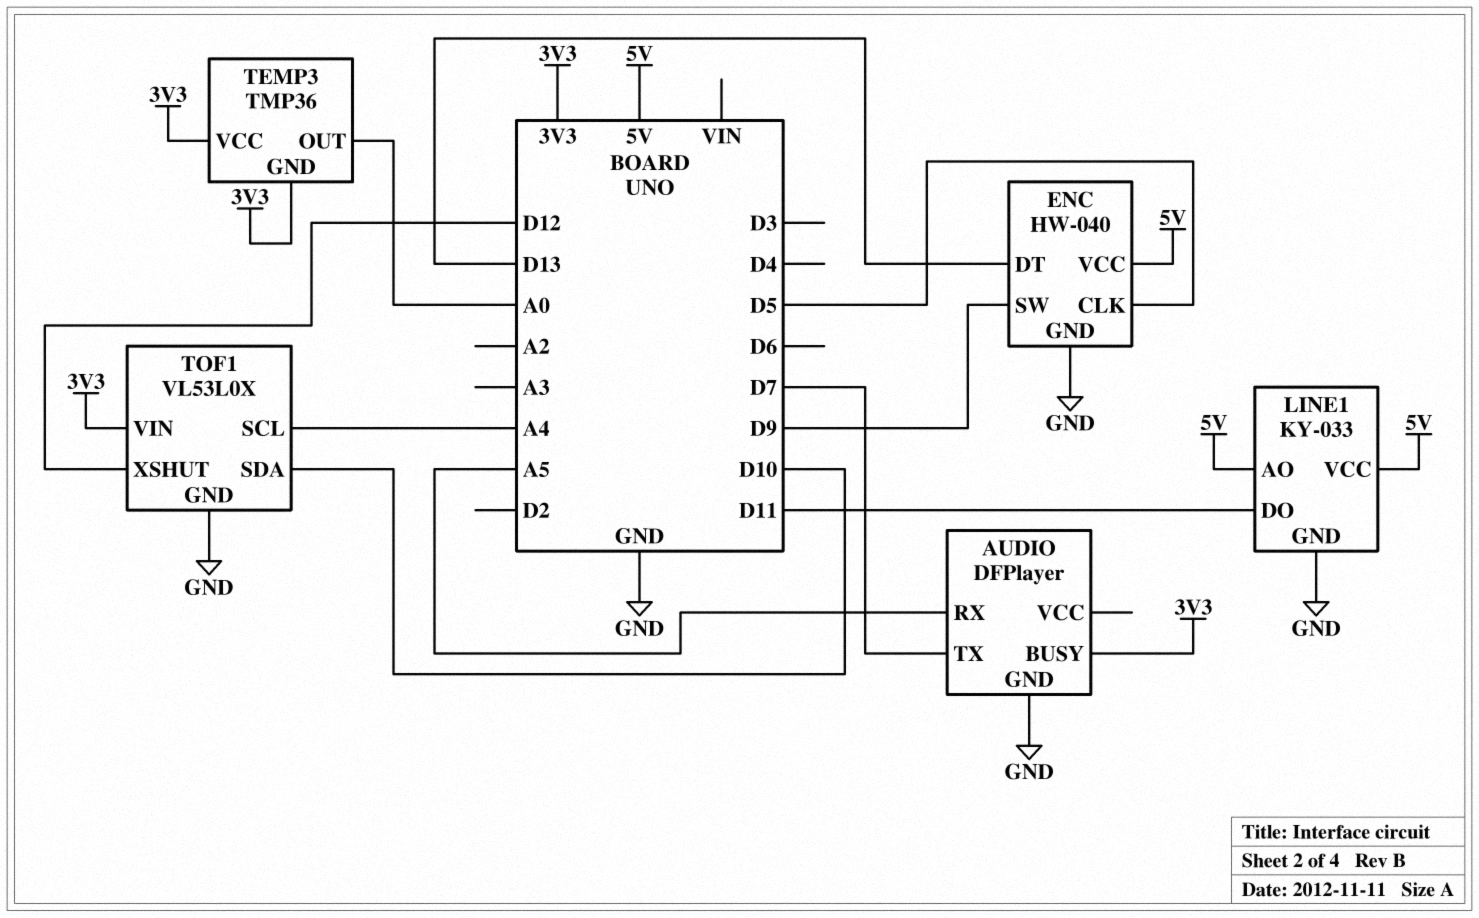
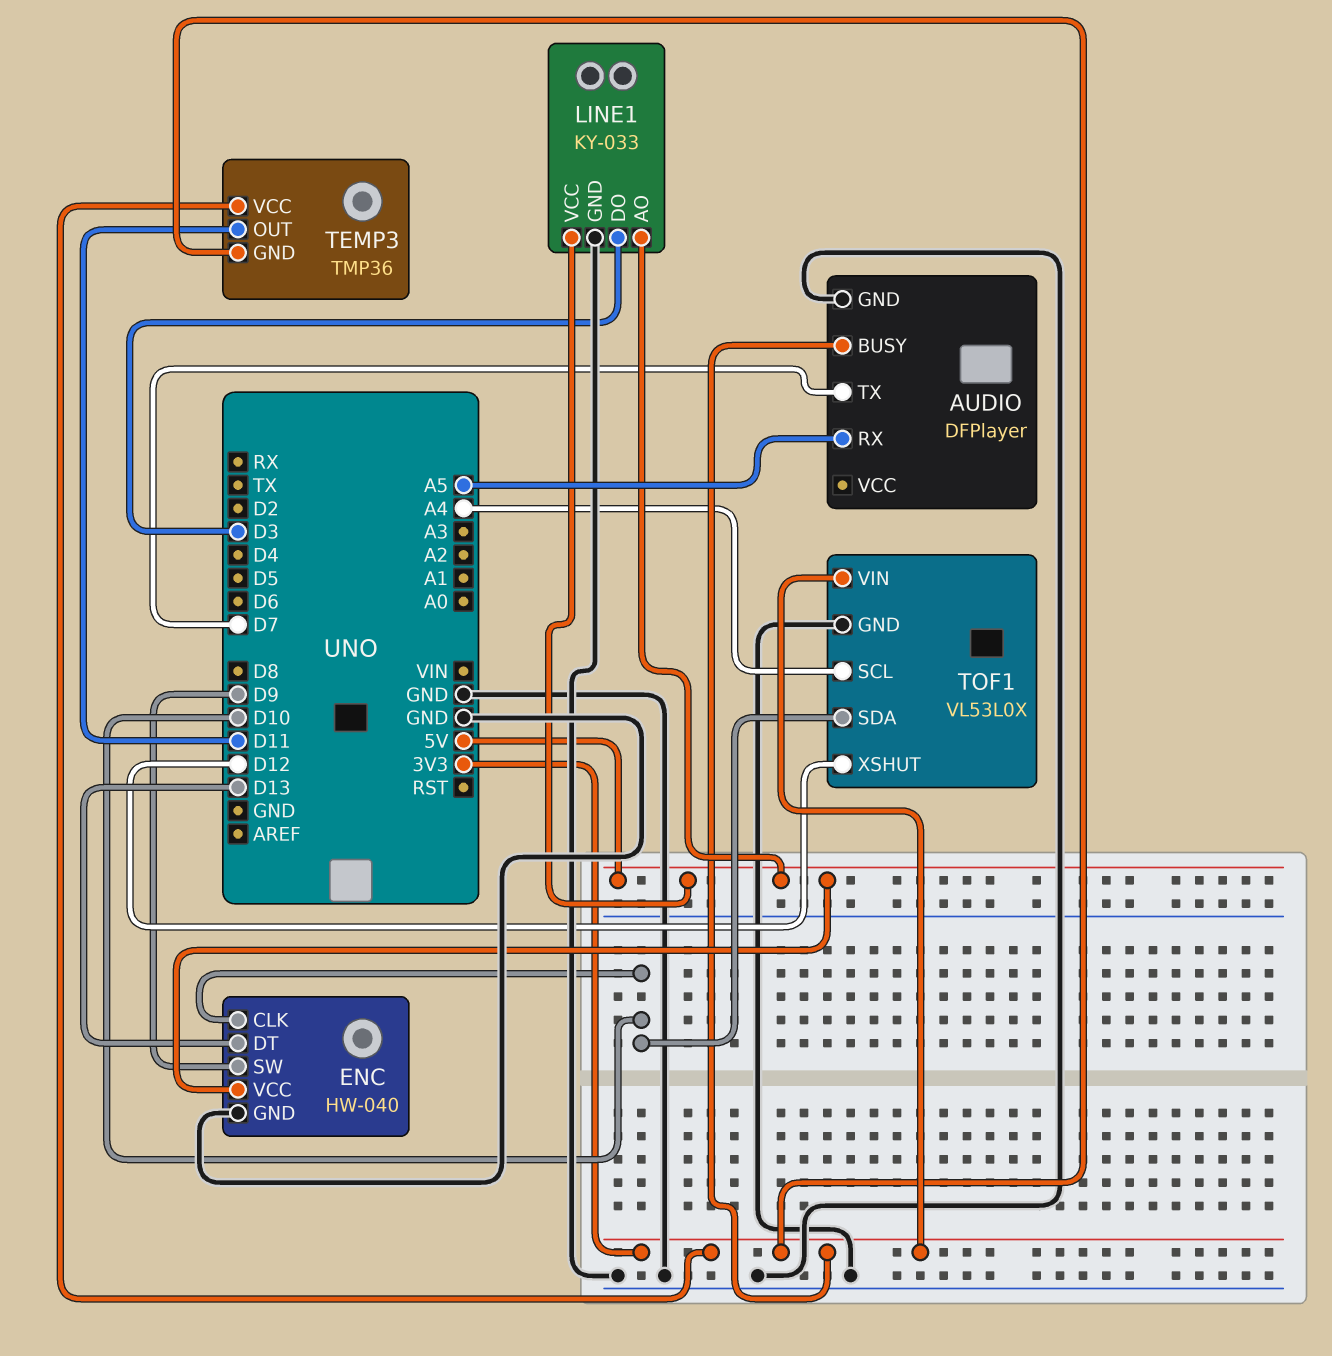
ENC pin CLK: D5 -> D10
LINE1 pin DO: D11 -> D3
TEMP3 pin OUT: A0 -> D11

